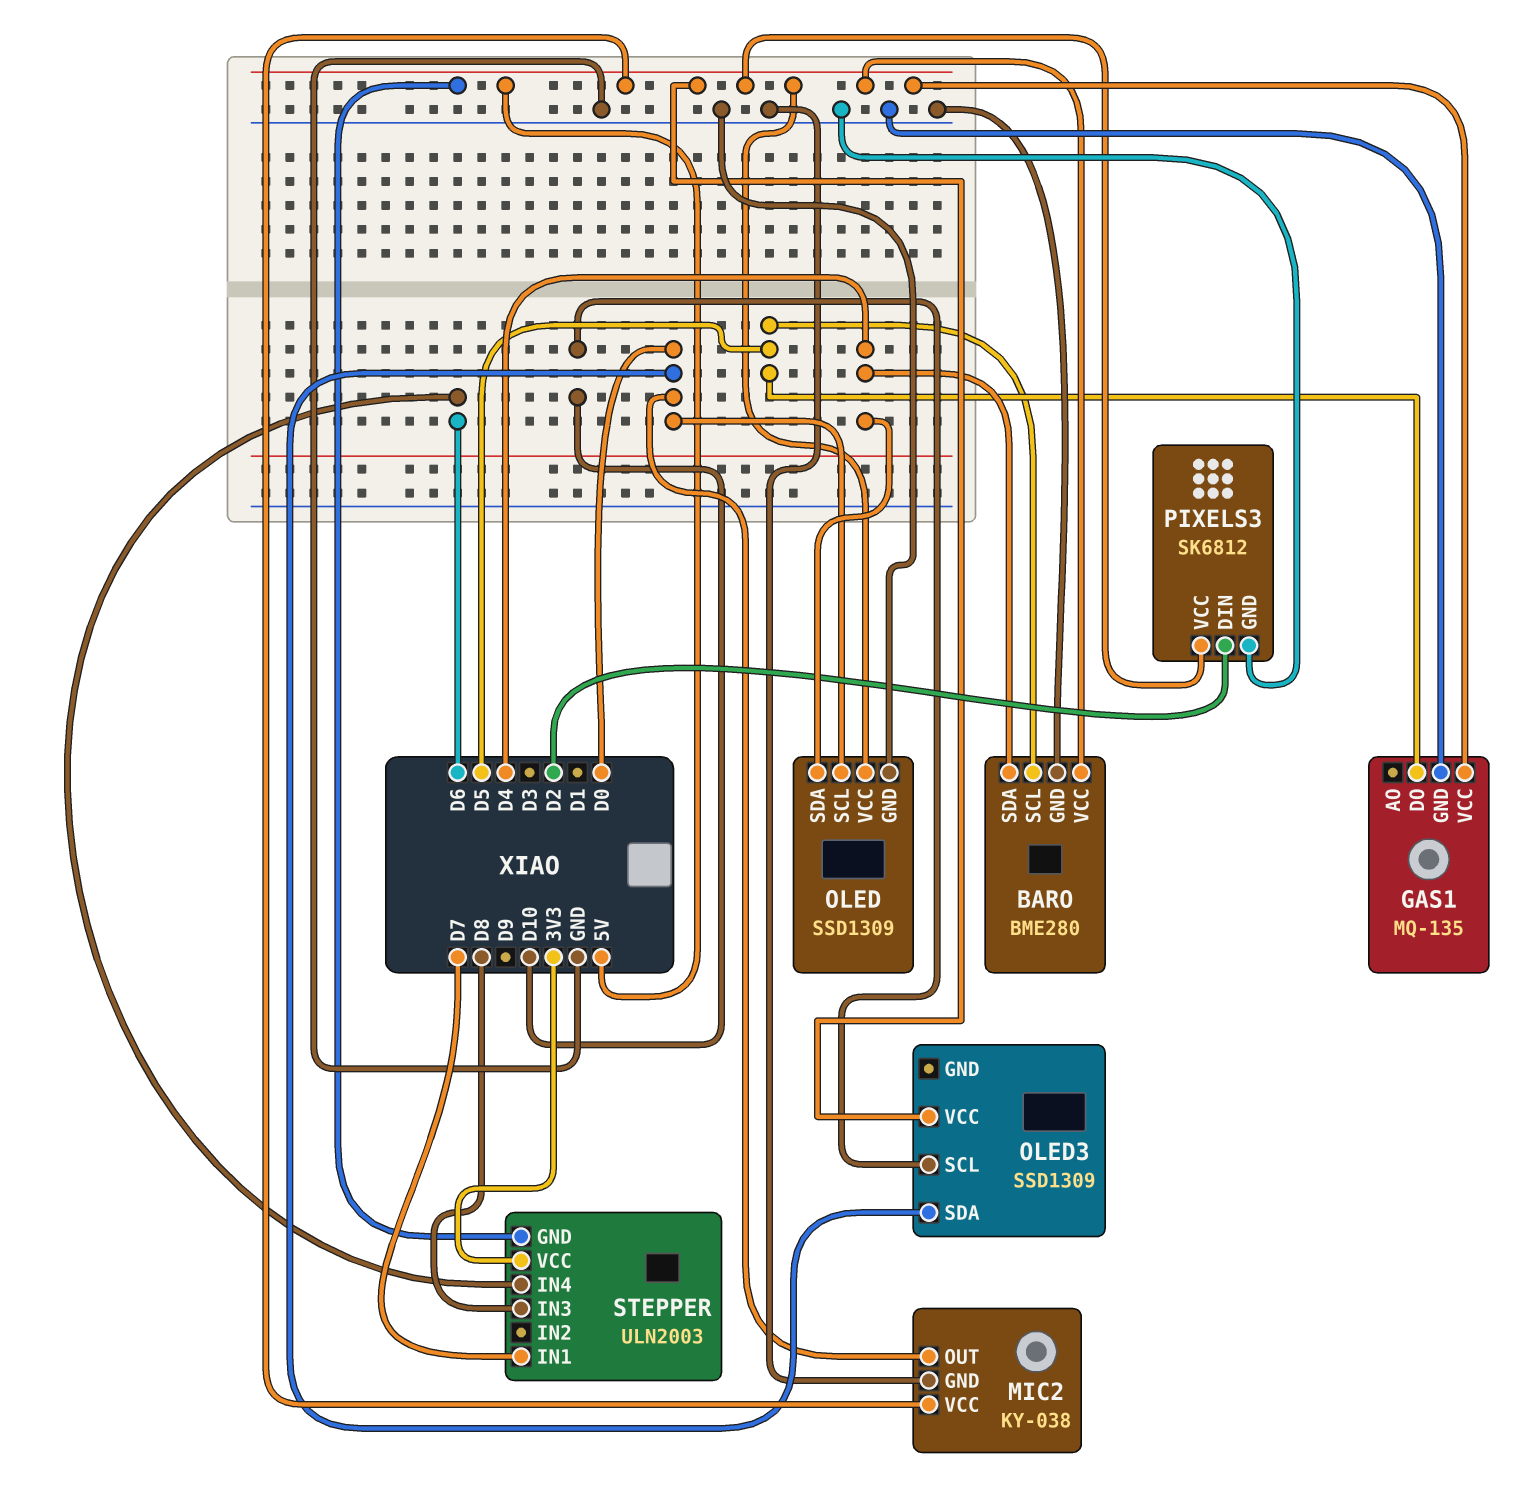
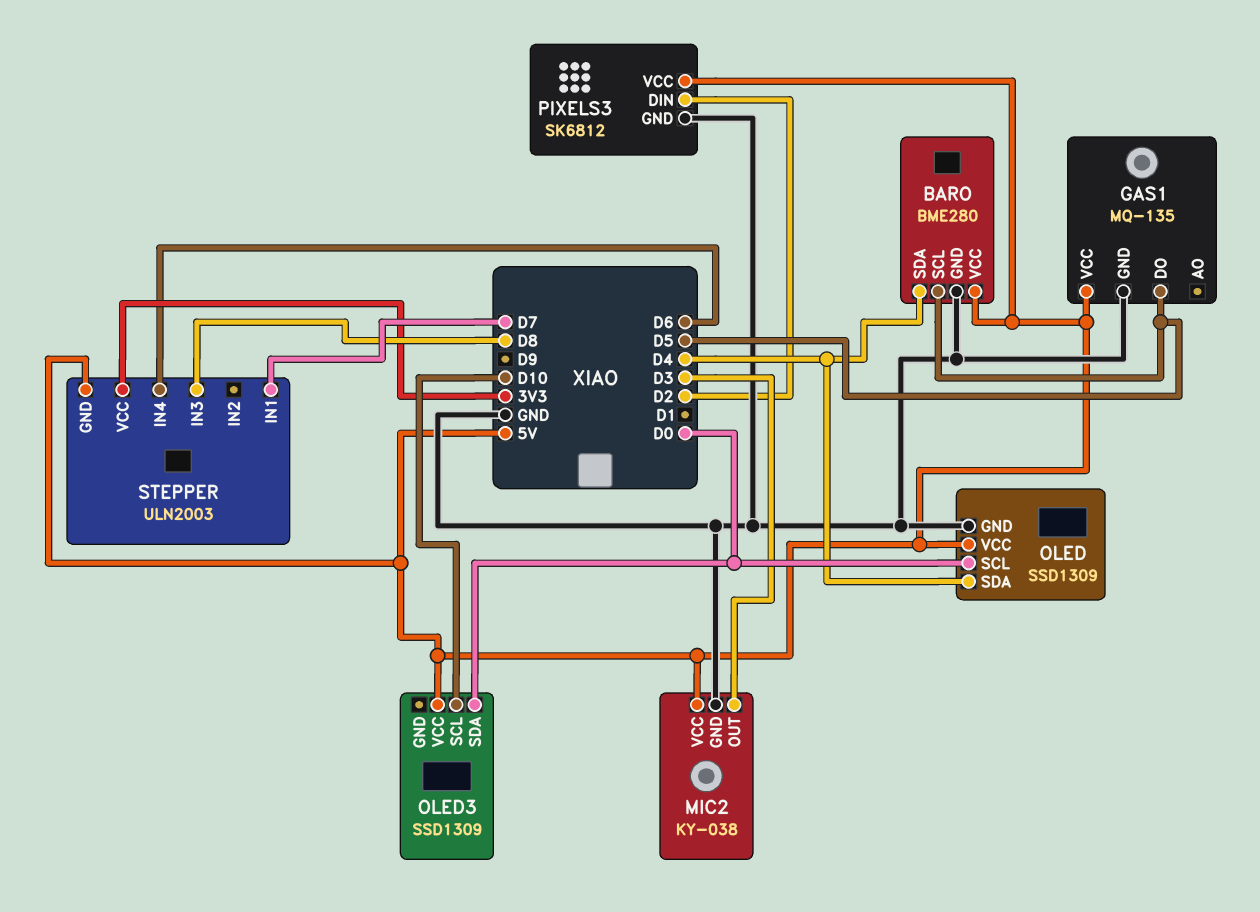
MIC2 pin OUT: D0 -> D3

